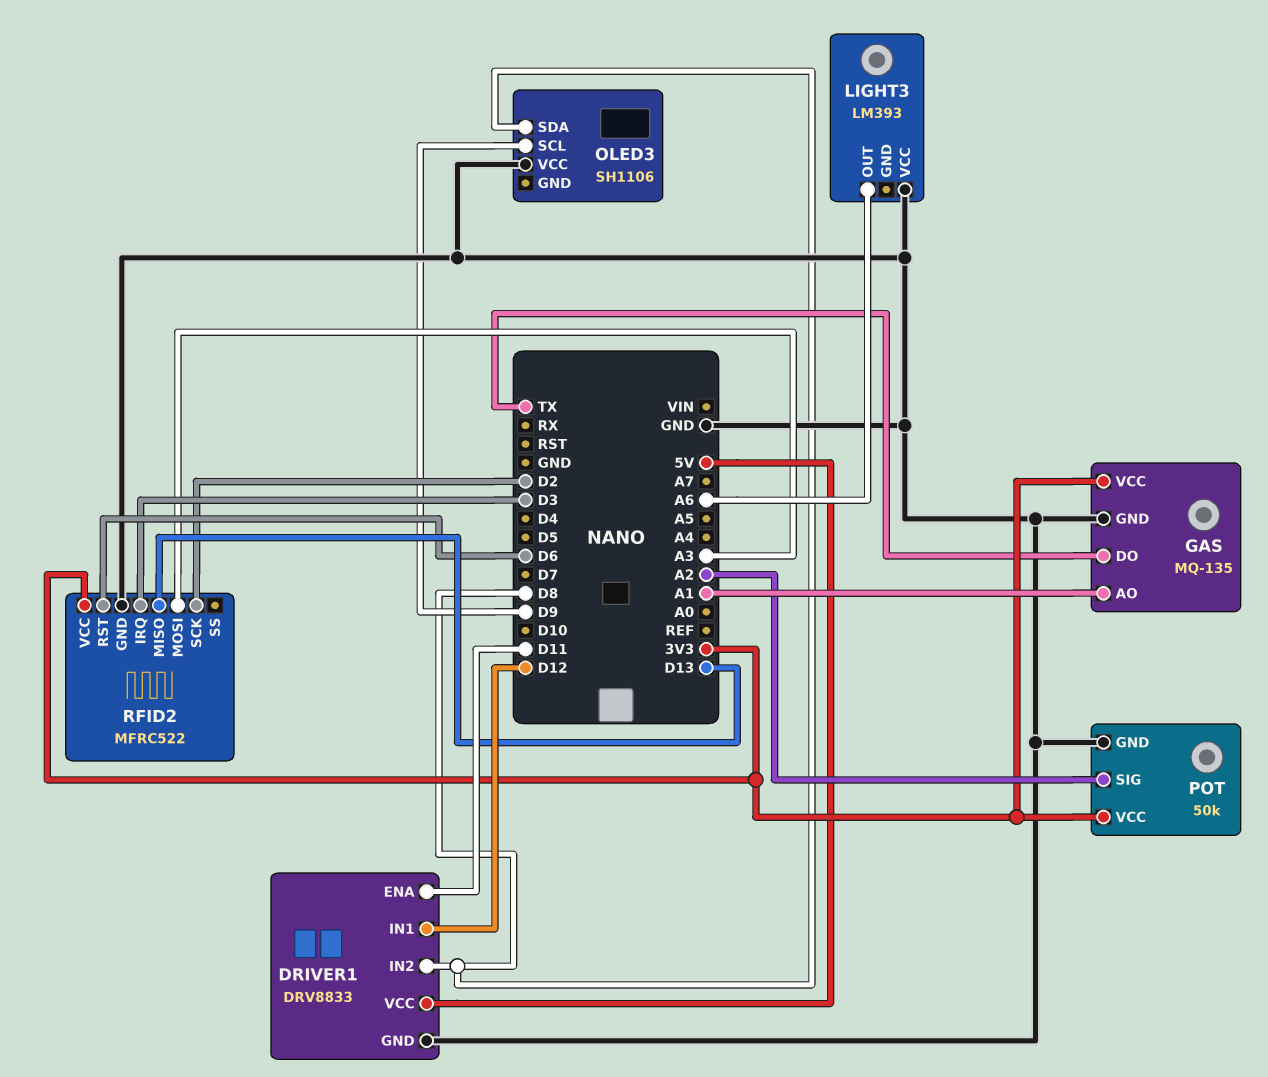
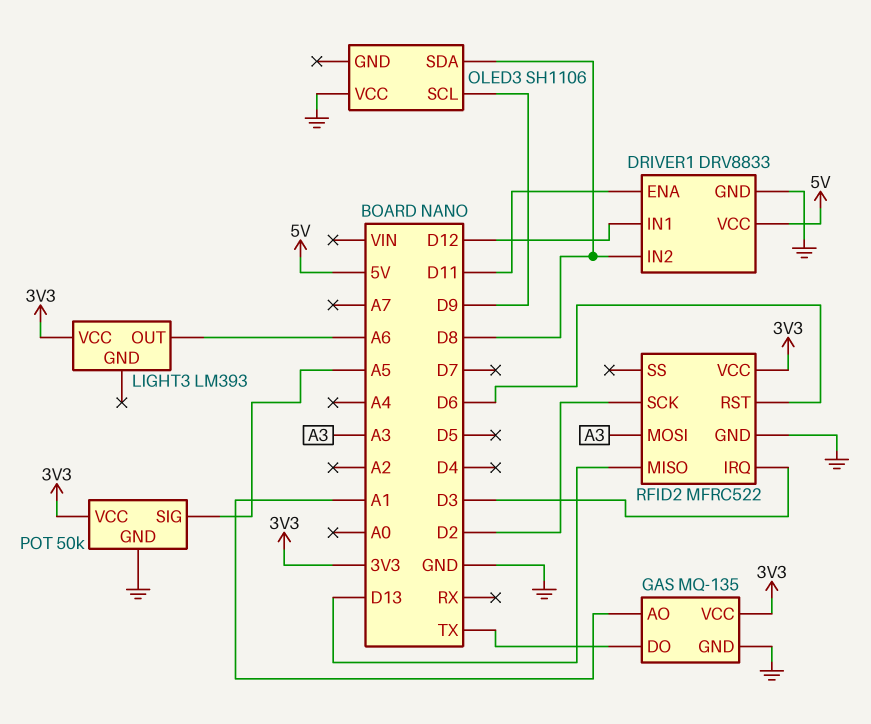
LIGHT3 pin VCC: GND -> 3V3
POT pin SIG: A2 -> A5

